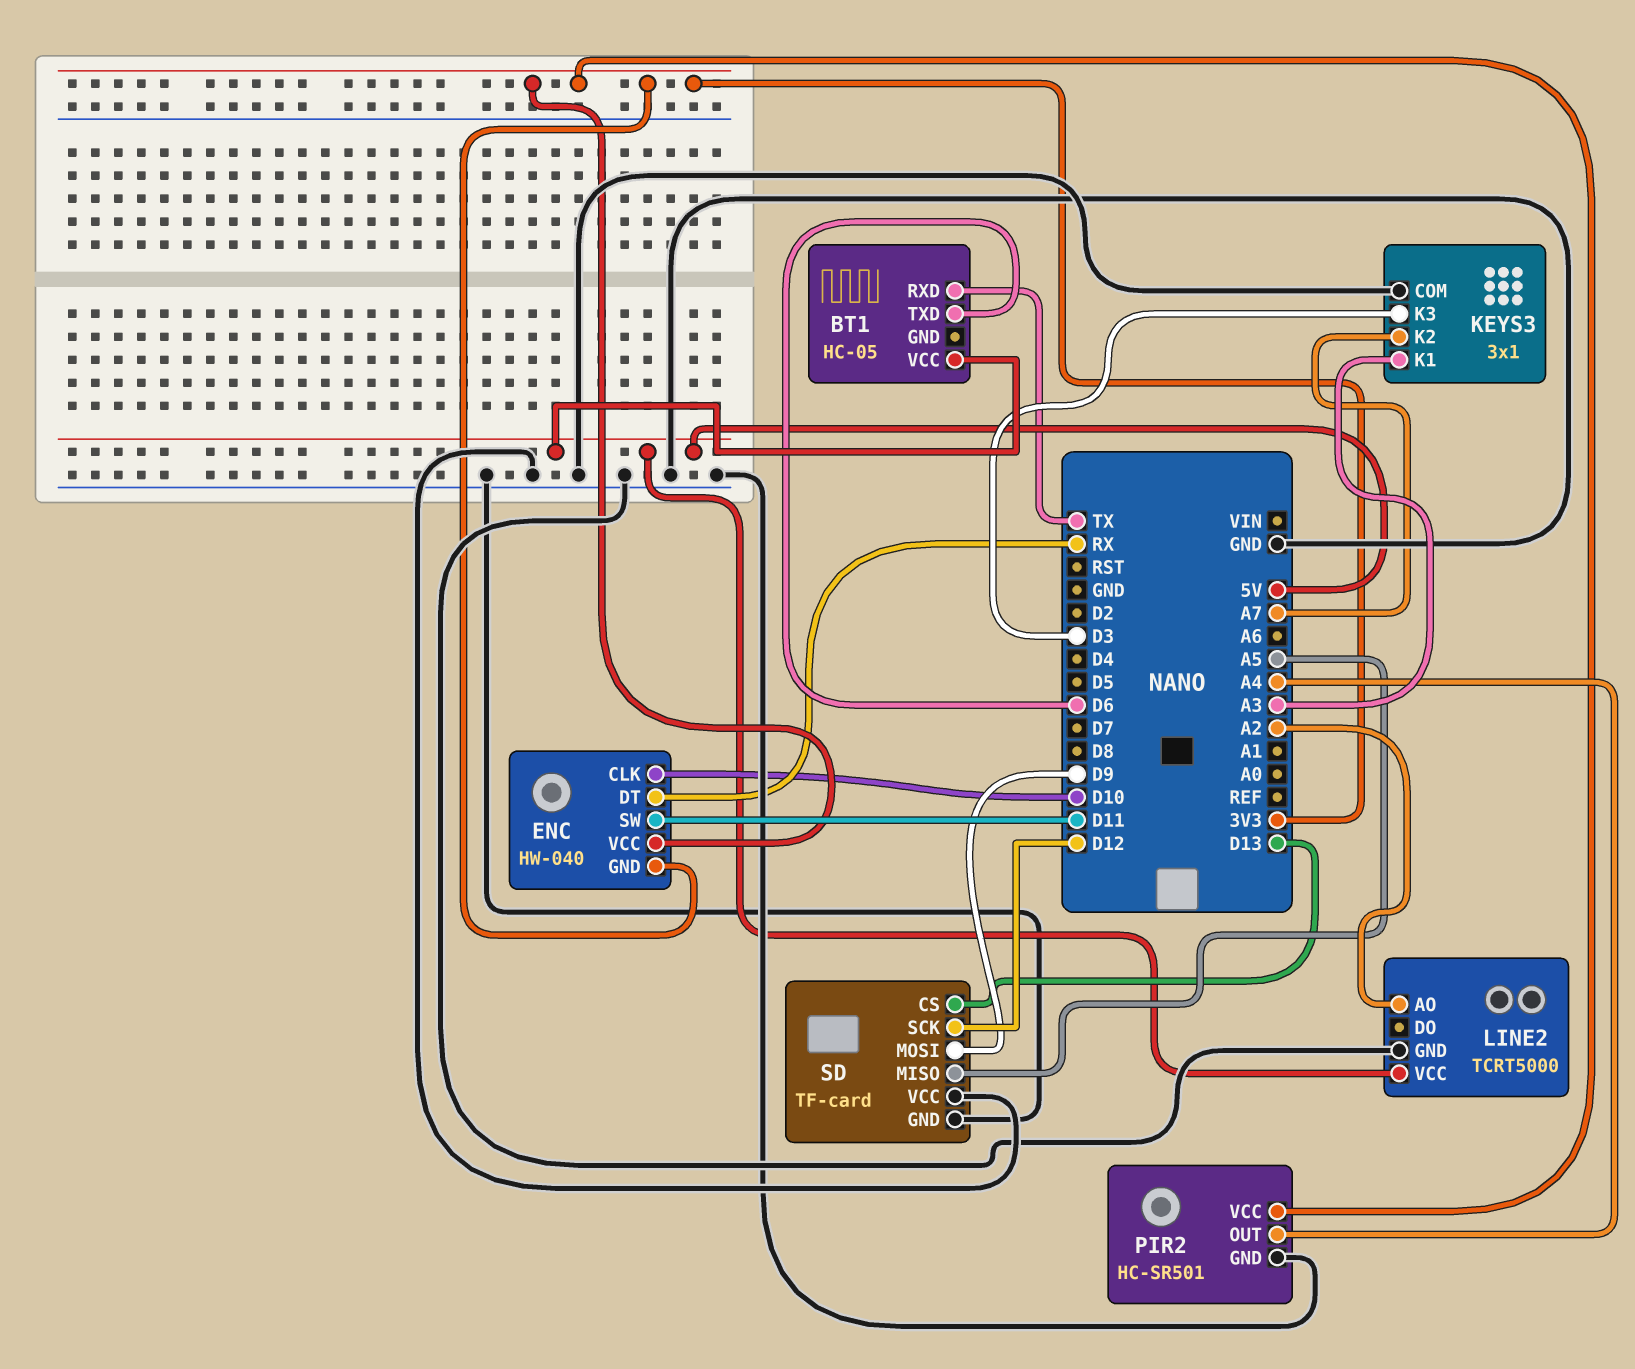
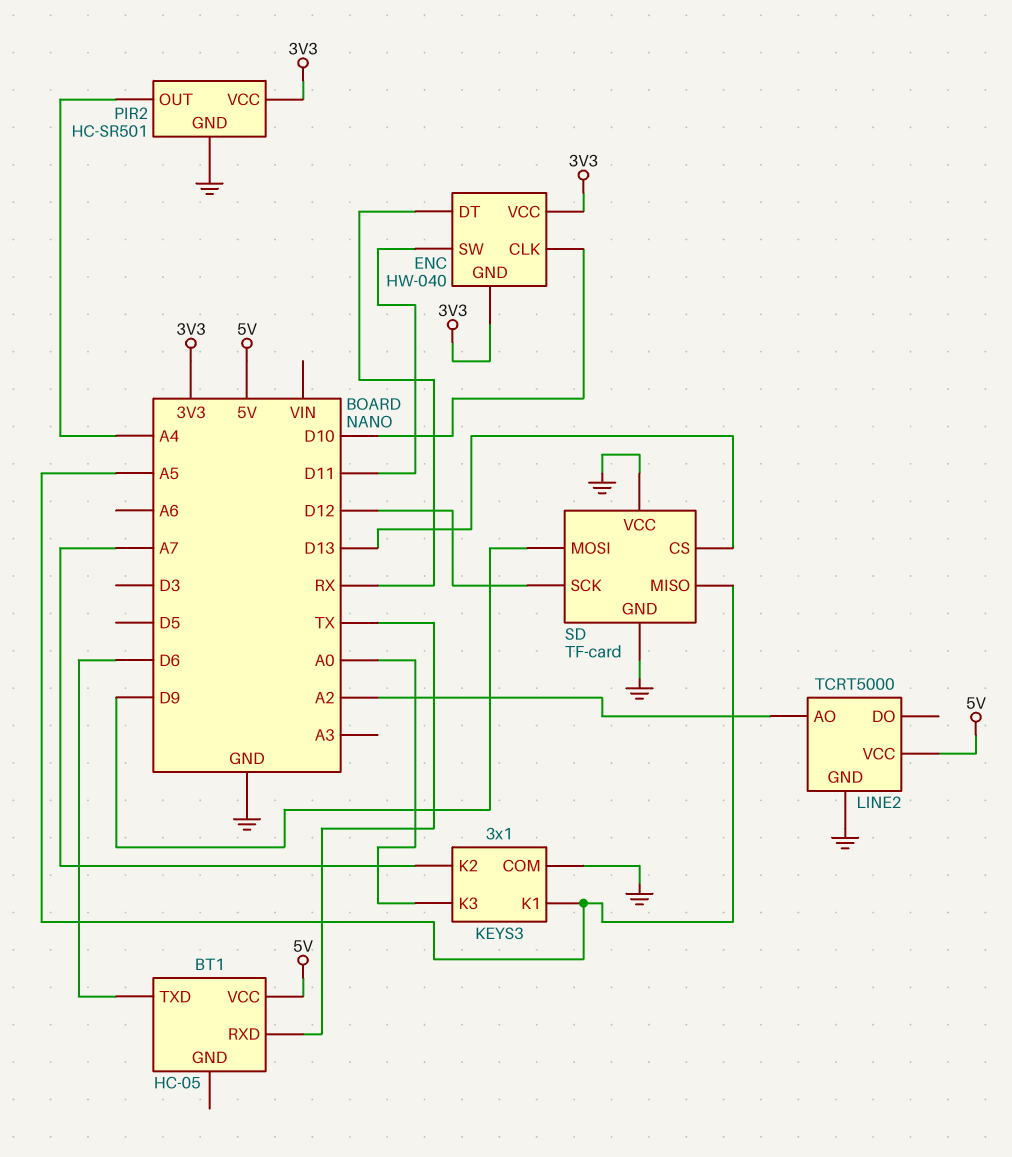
KEYS3 pin K1: A3 -> A5
KEYS3 pin K3: D3 -> A0

